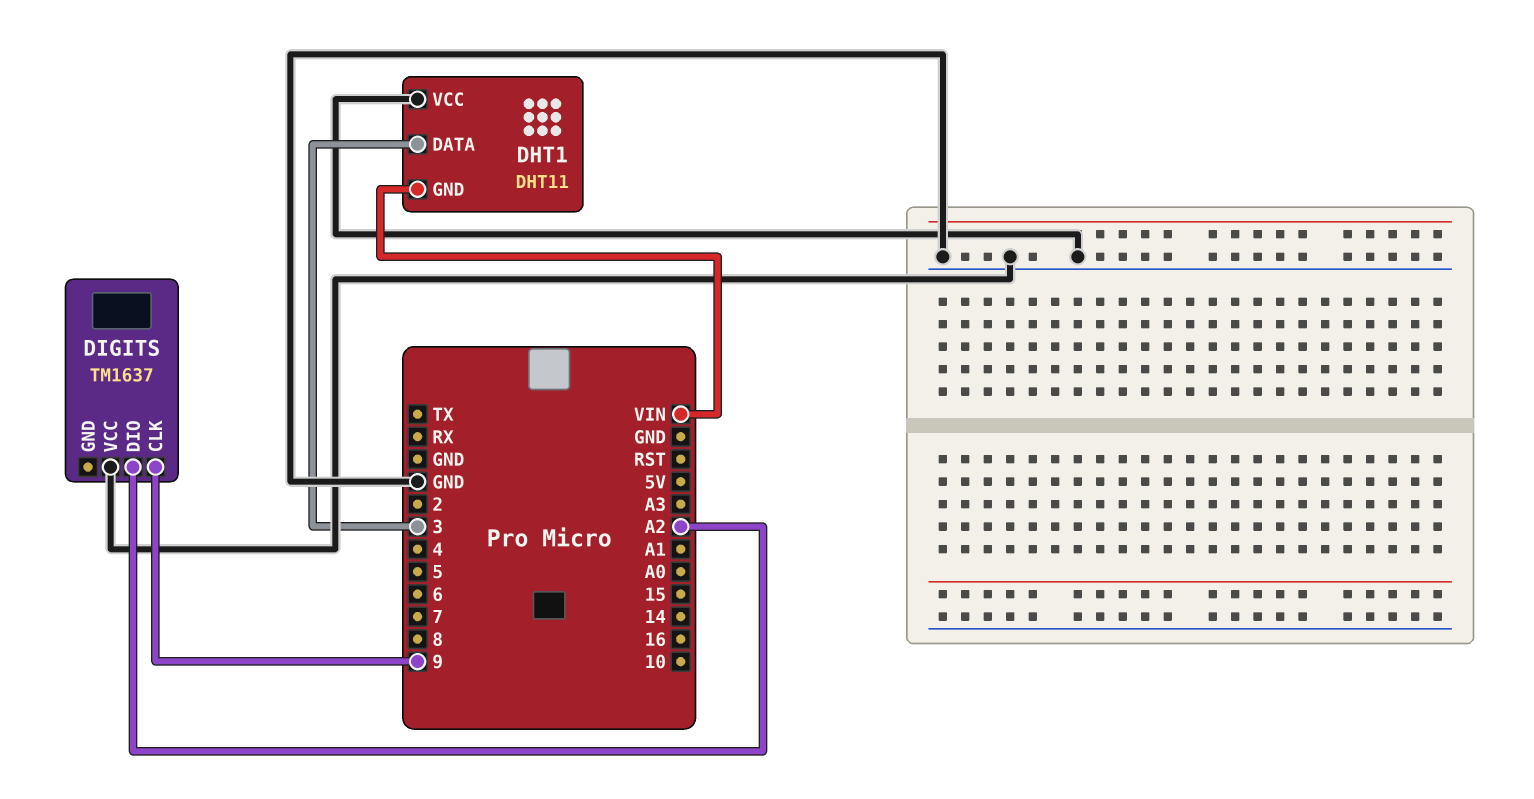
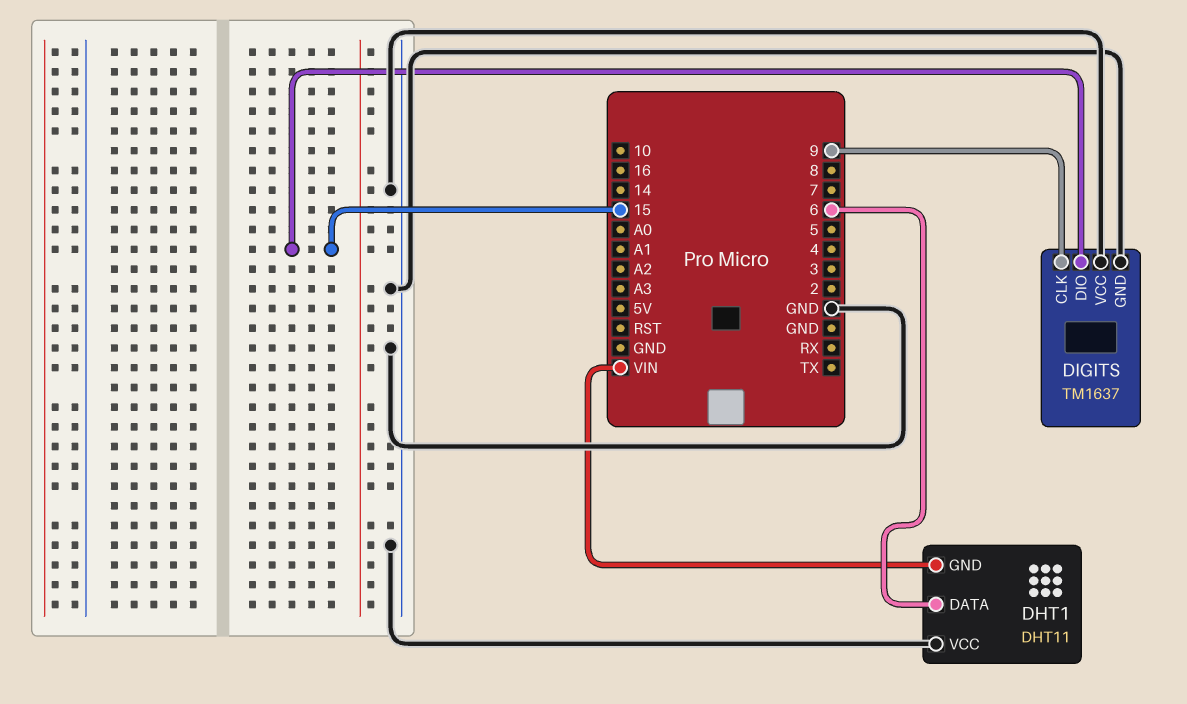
DHT1 pin DATA: 3 -> 6
DIGITS pin DIO: A2 -> 15
DIGITS pin GND: none -> GND

